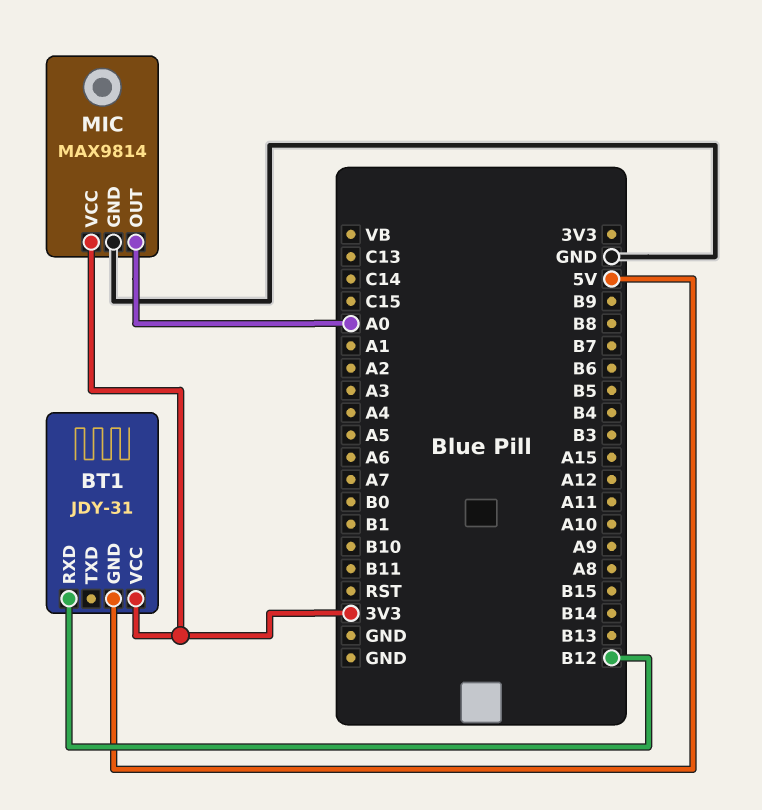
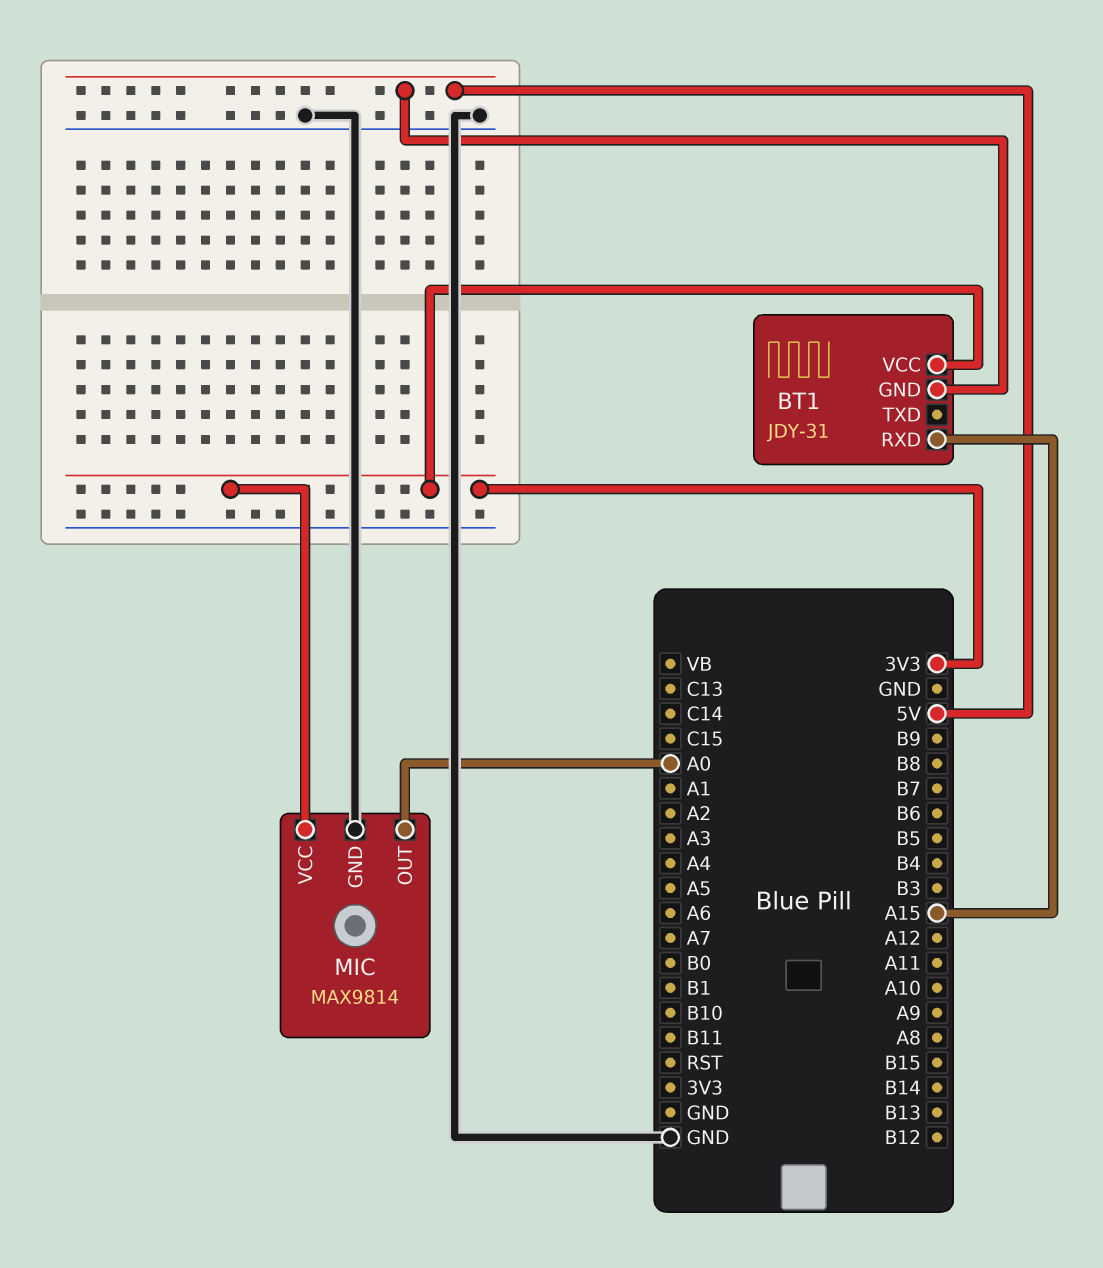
BT1 pin RXD: B12 -> A15

